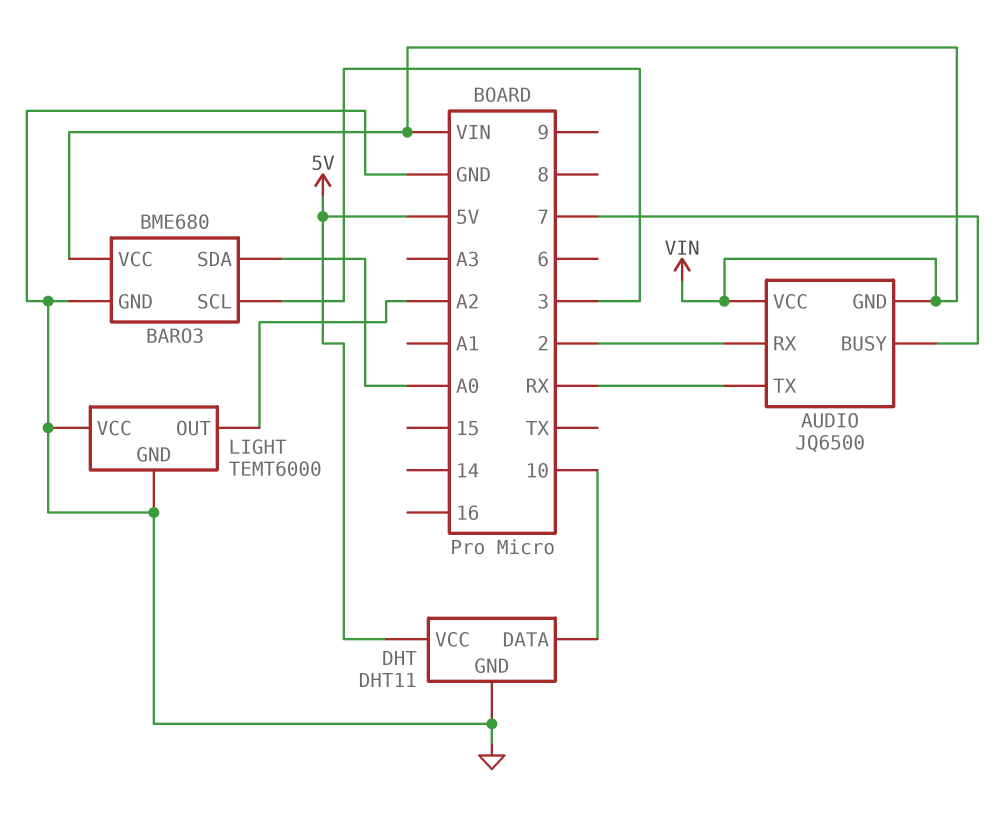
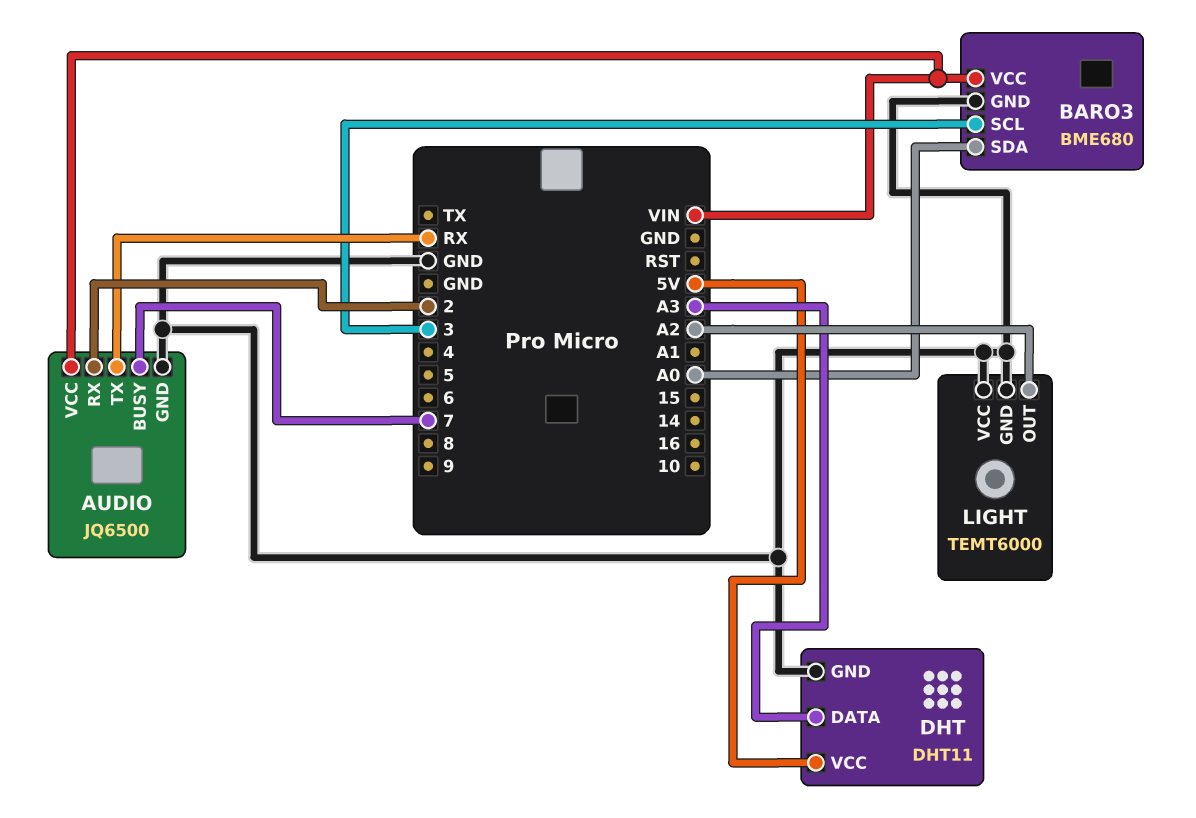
AUDIO pin GND: VIN -> GND
DHT pin DATA: 10 -> A3

